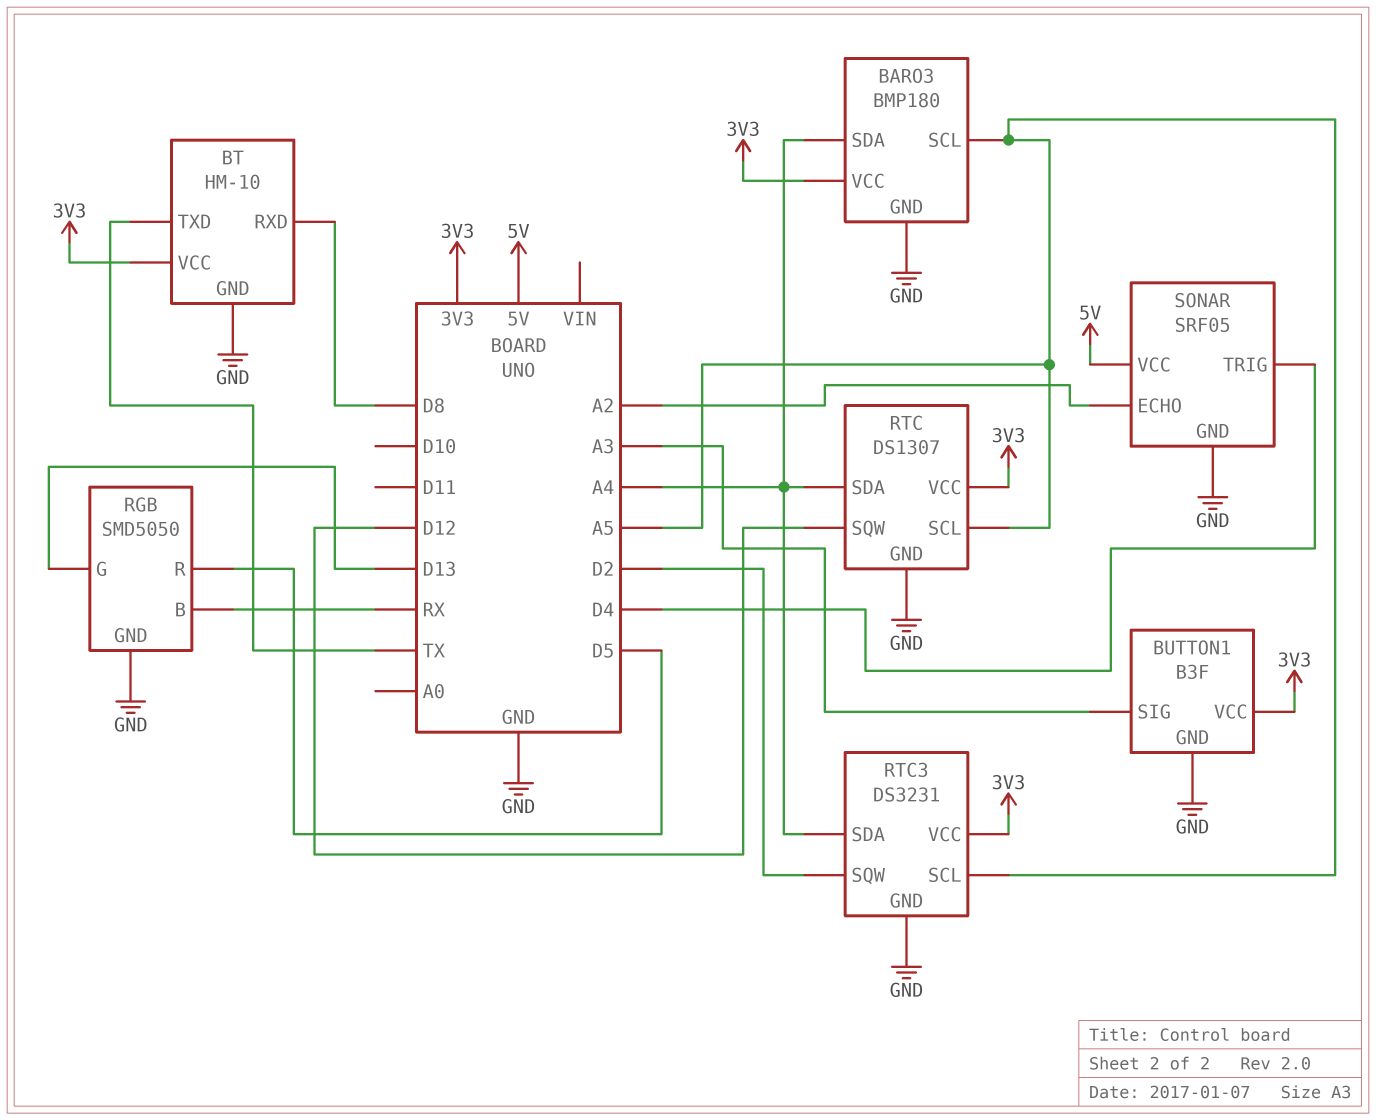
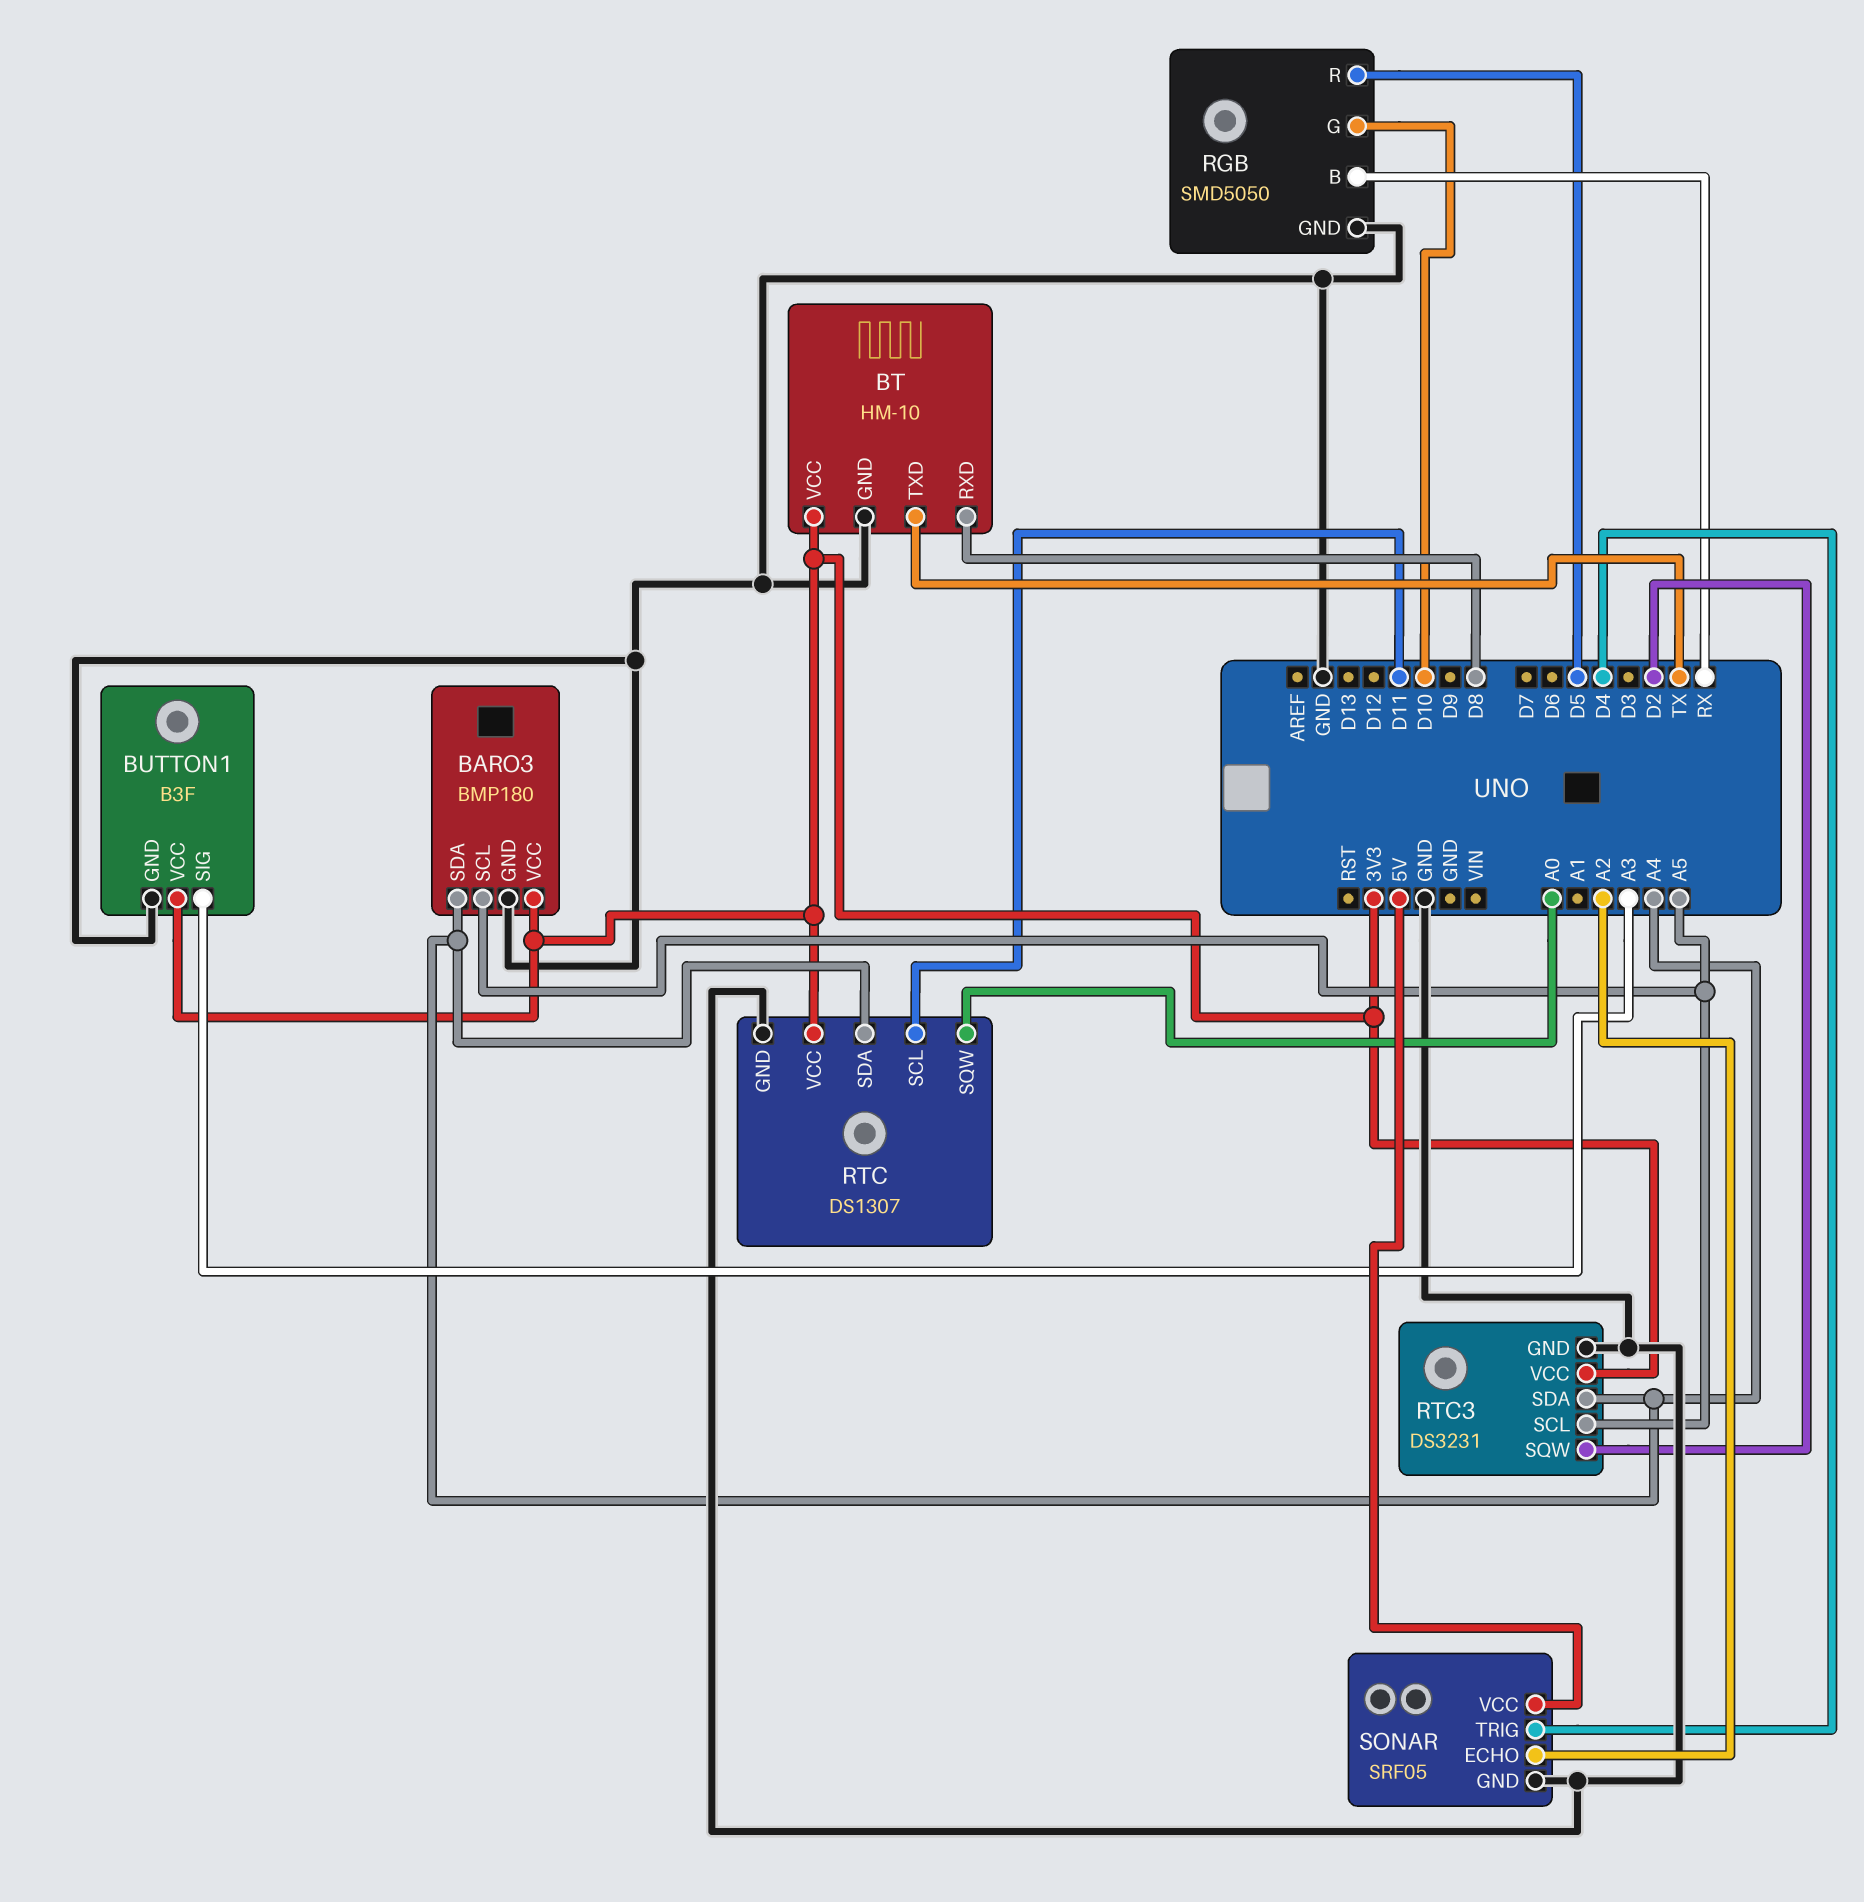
RGB pin G: D13 -> D10
RTC pin SCL: A5 -> D11
RTC pin SQW: D12 -> A0

